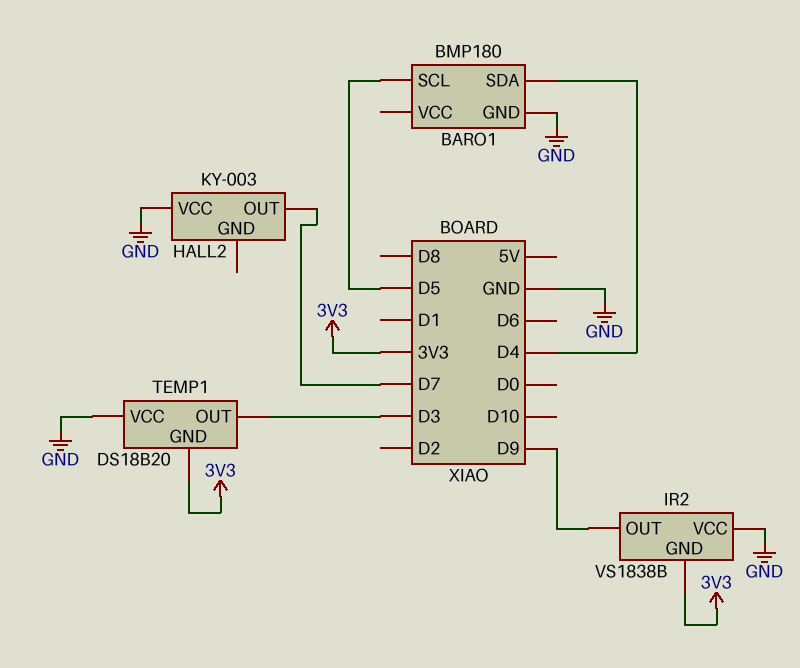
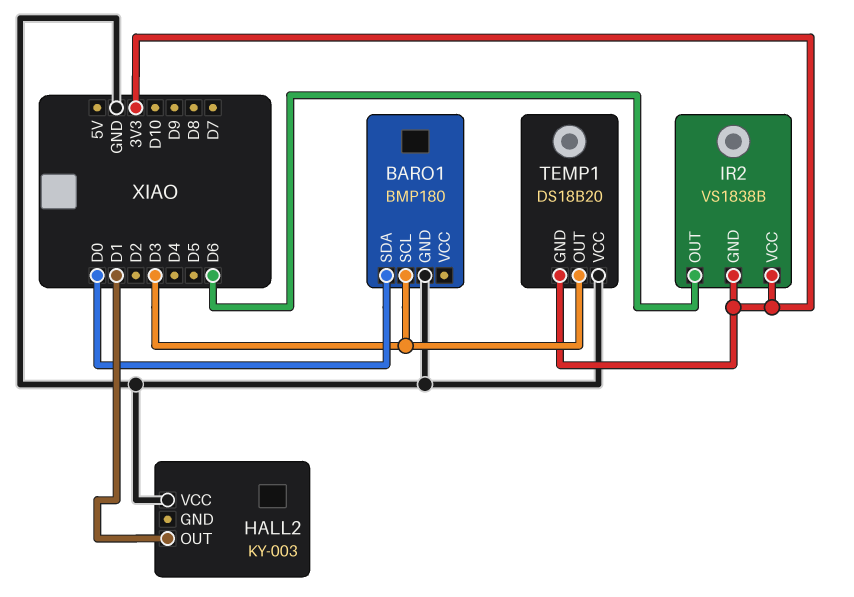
BARO1 pin SCL: D5 -> D3
BARO1 pin SDA: D4 -> D0
HALL2 pin OUT: D7 -> D1
IR2 pin OUT: D9 -> D6
IR2 pin VCC: GND -> 3V3

